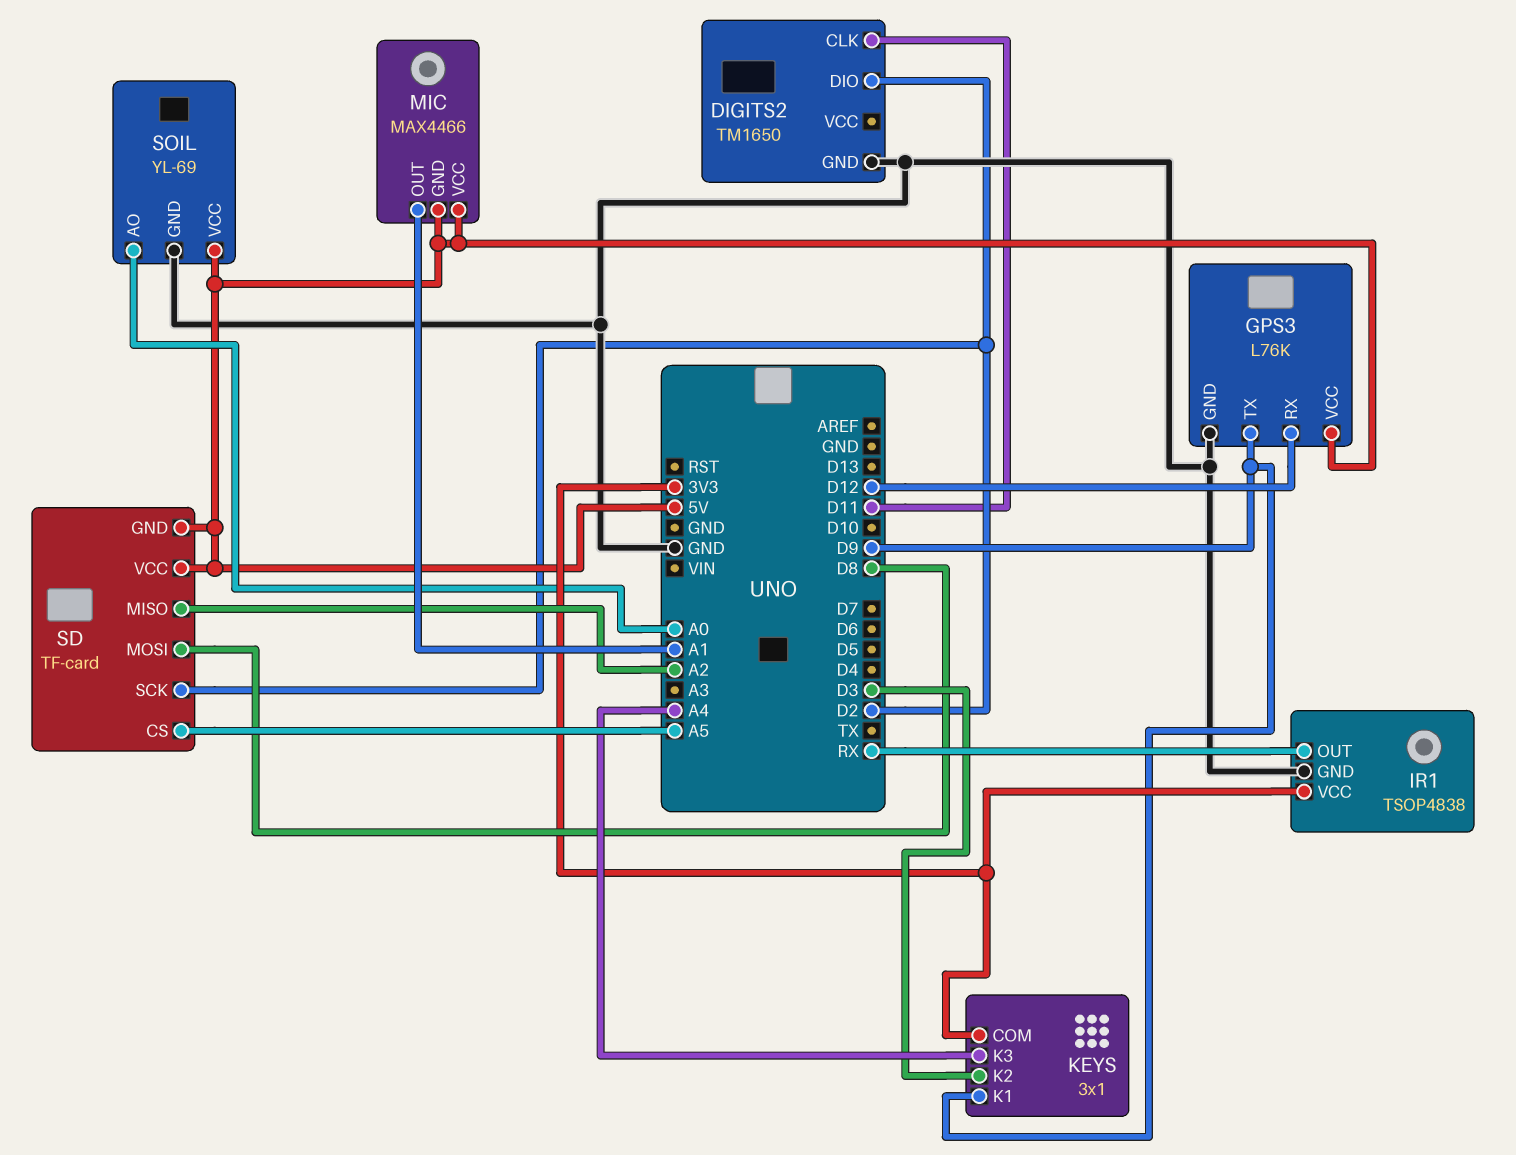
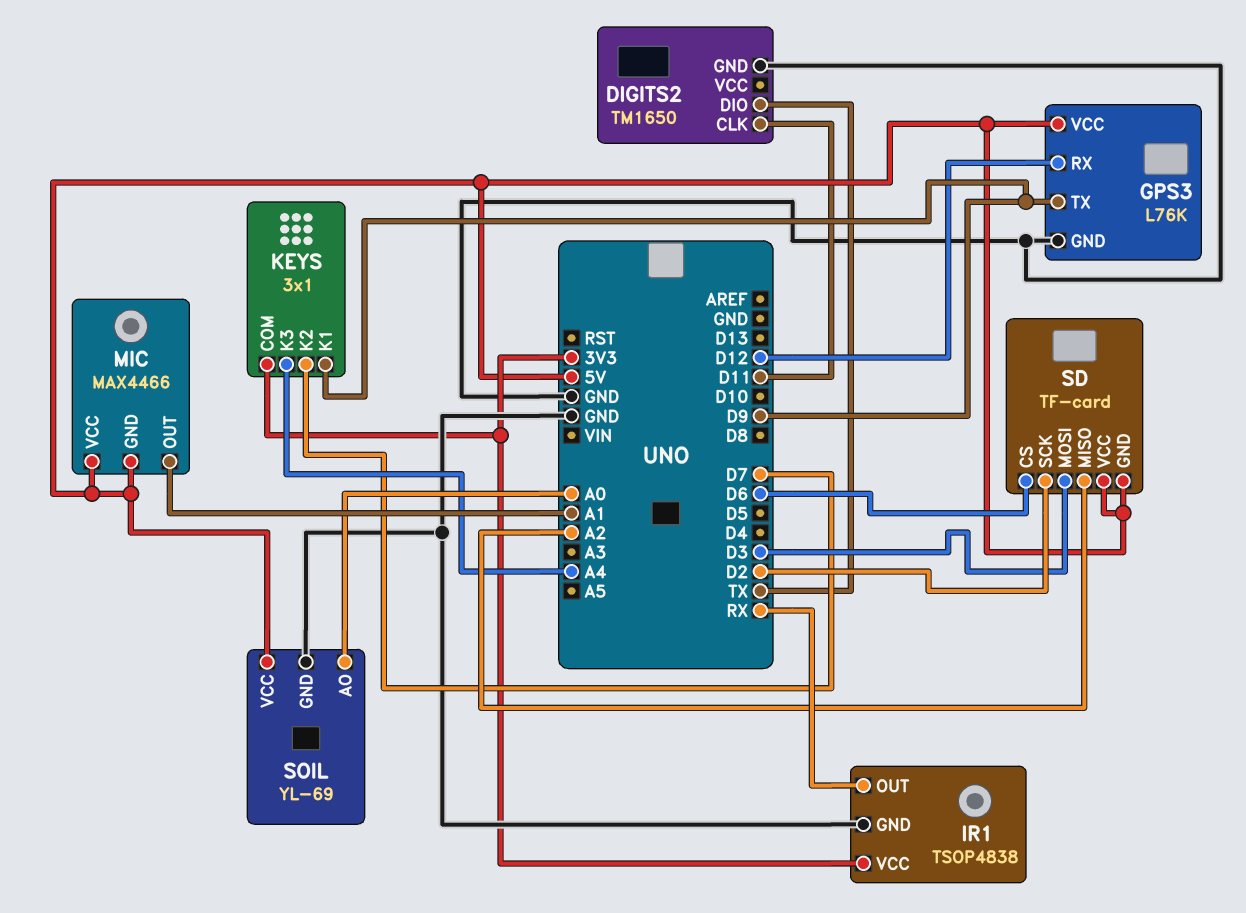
DIGITS2 pin DIO: D2 -> TX
KEYS pin K2: D3 -> D7
SD pin CS: A5 -> D6
SD pin MOSI: D8 -> D3

